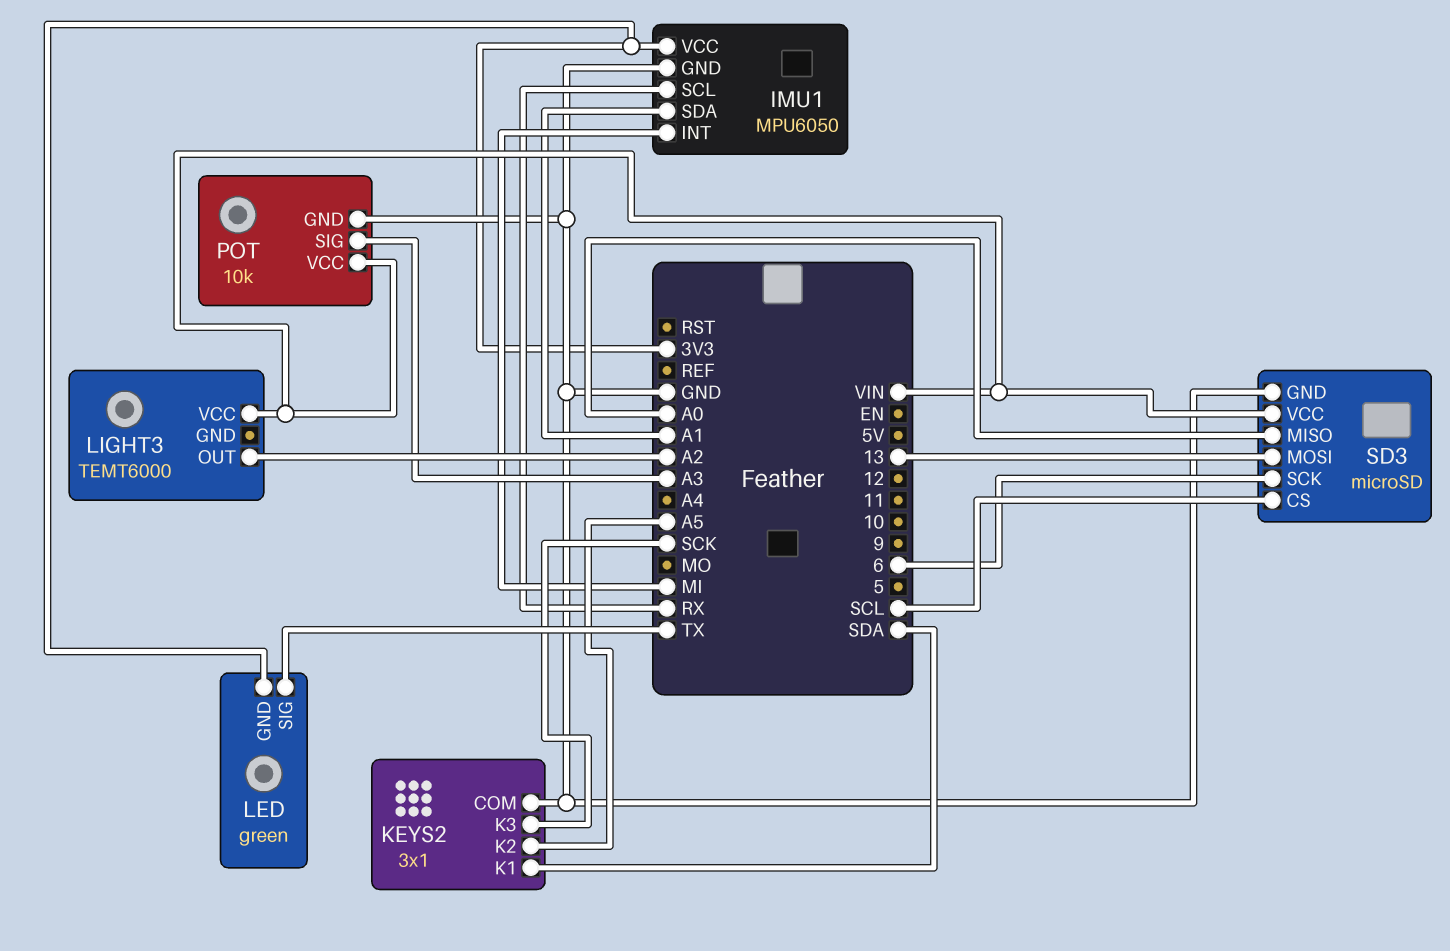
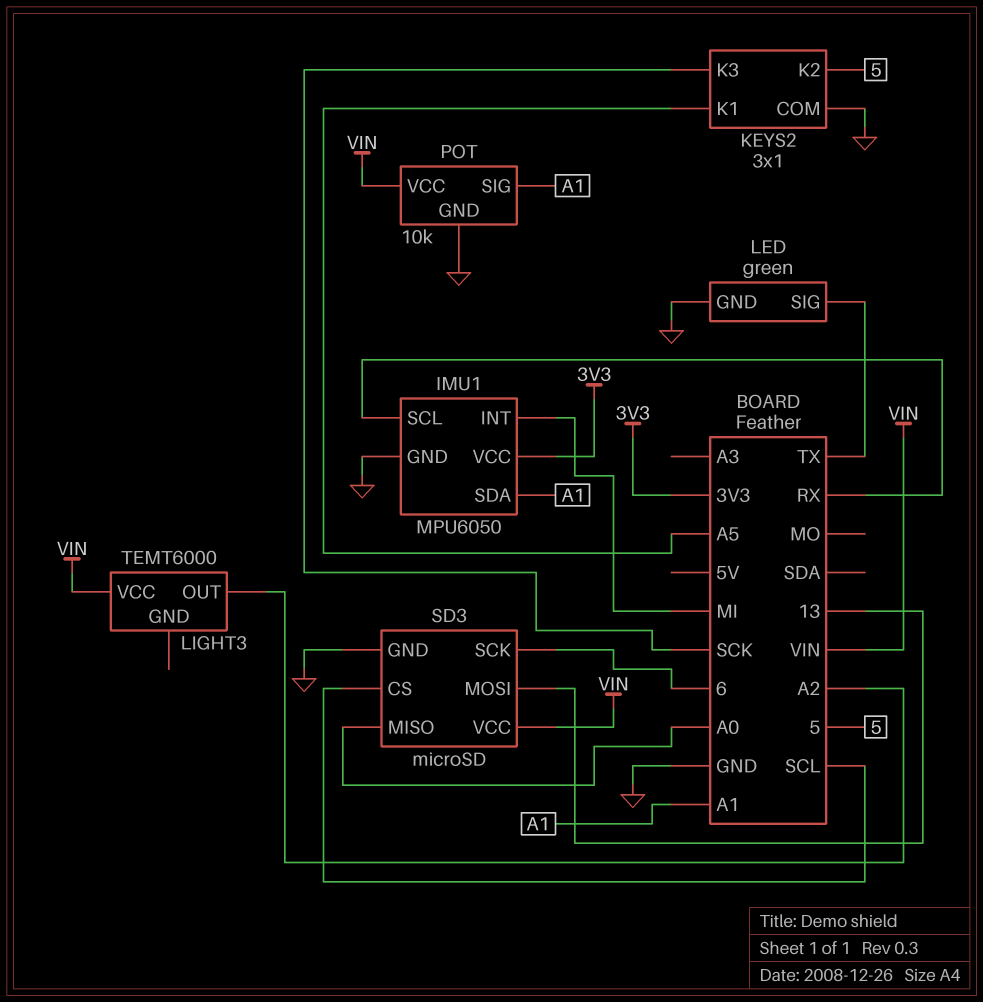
KEYS2 pin K1: SDA -> A5
KEYS2 pin K2: A5 -> 5
LED pin GND: 3V3 -> GND
POT pin SIG: A3 -> A1

